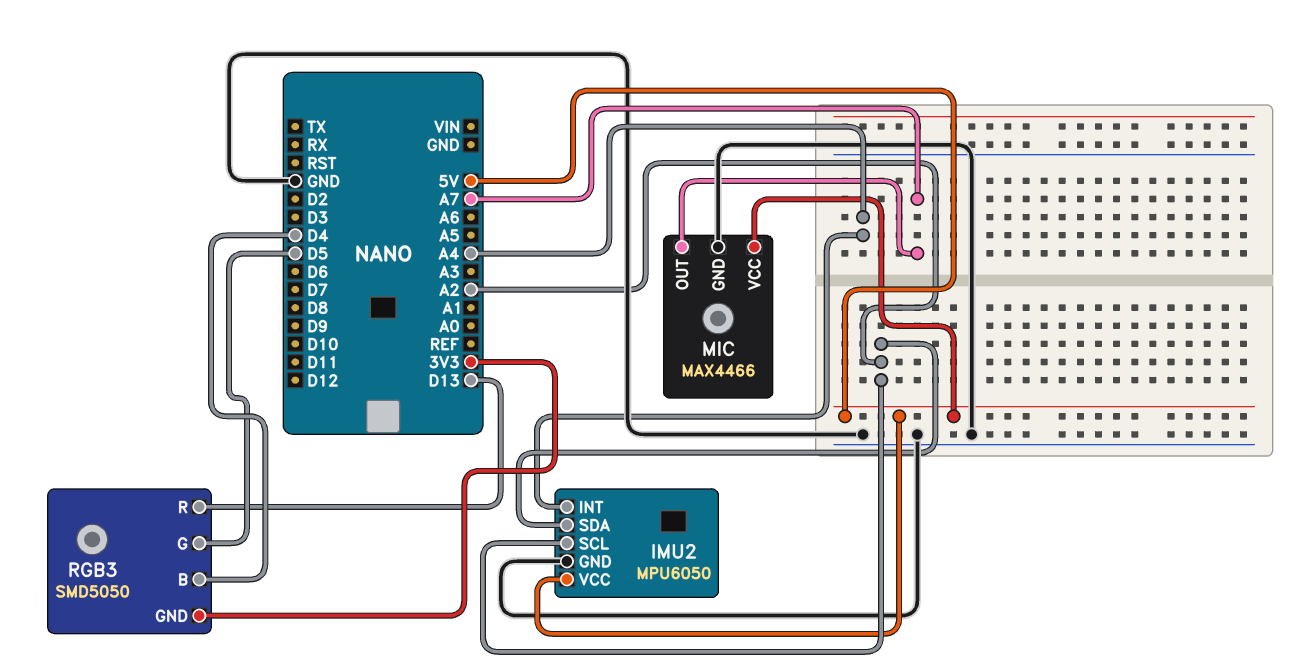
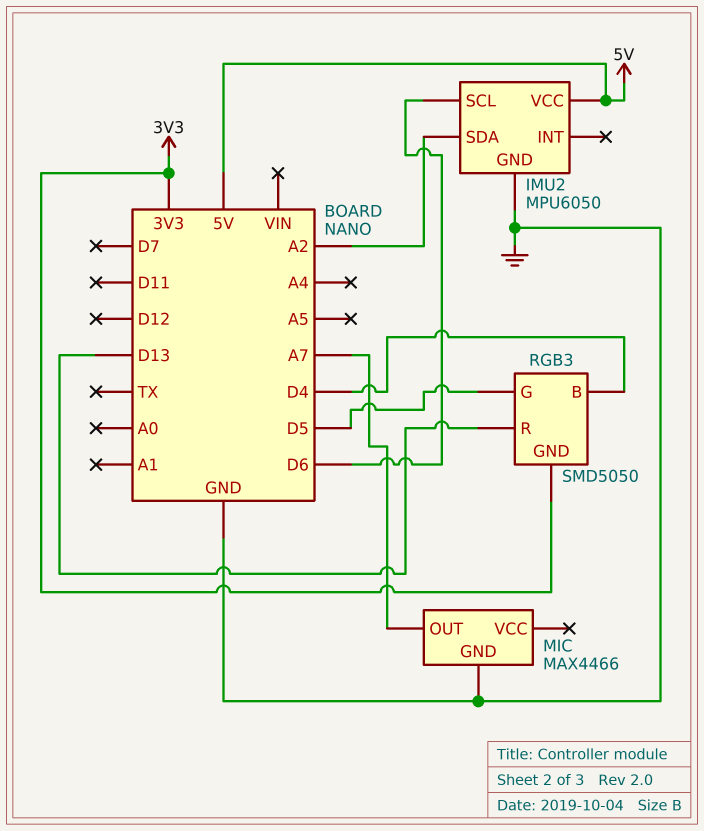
IMU2 pin INT: A4 -> none
IMU2 pin SCL: A2 -> D6
MIC pin VCC: 5V -> none

